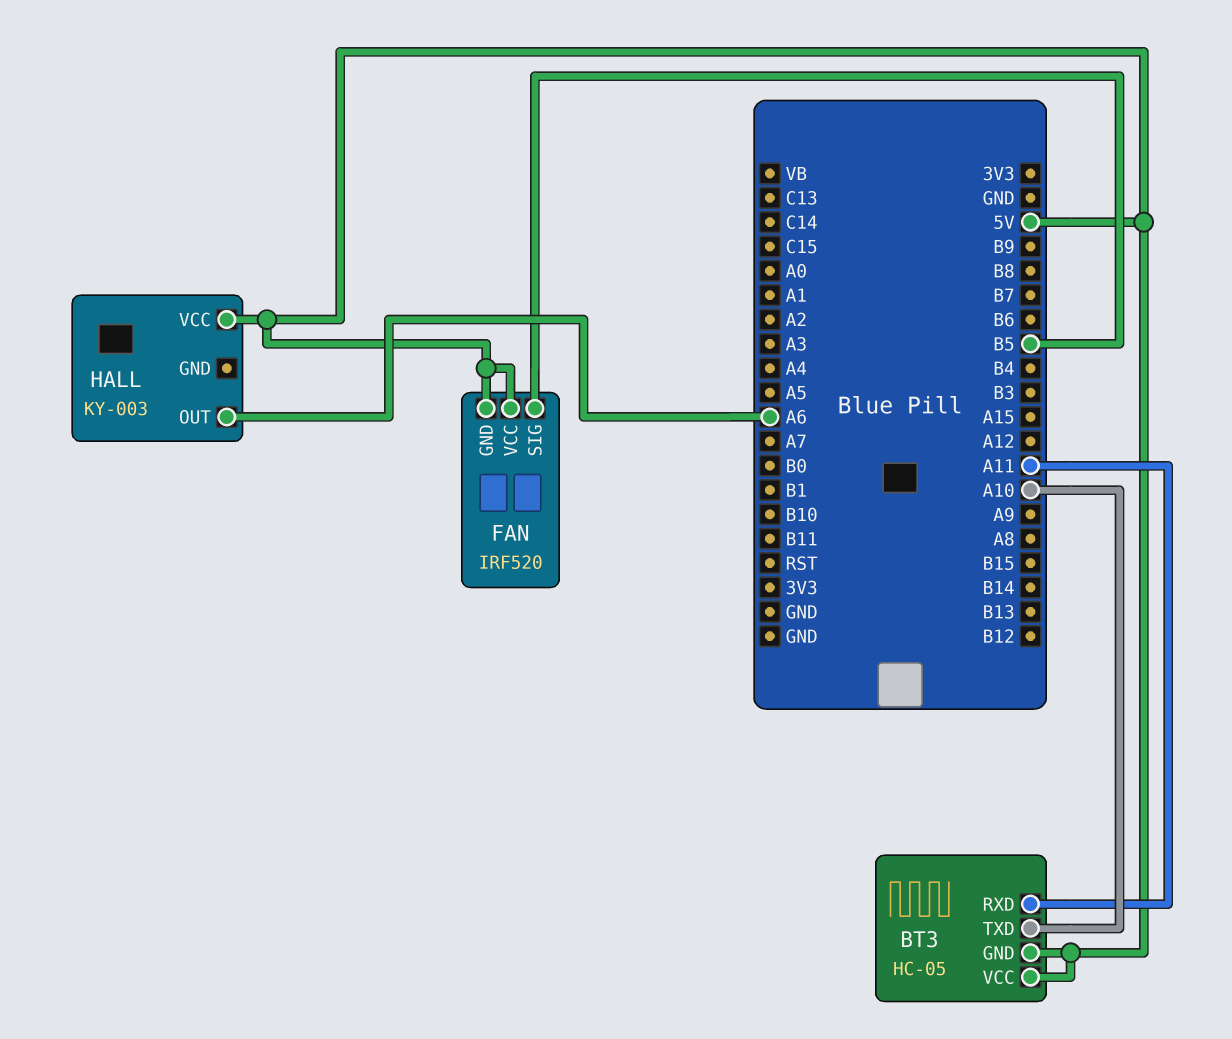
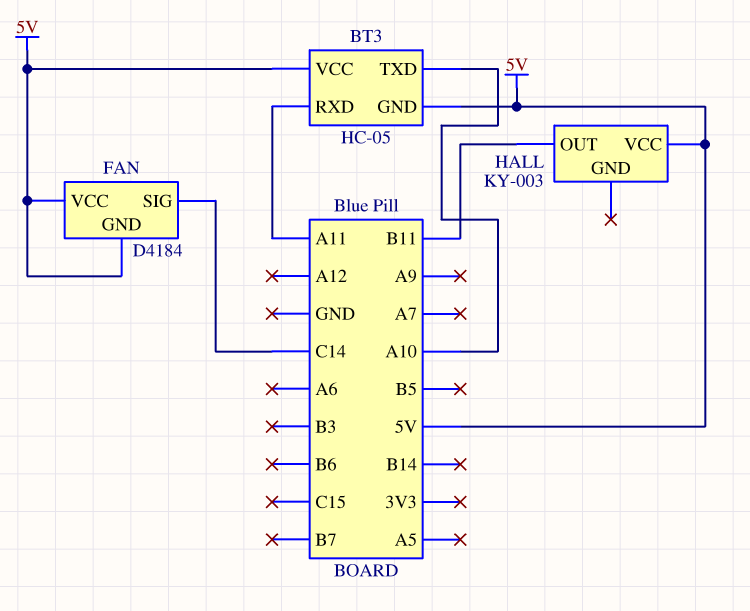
FAN: IRF520 -> D4184
FAN pin SIG: B5 -> C14
HALL pin OUT: A6 -> B11

